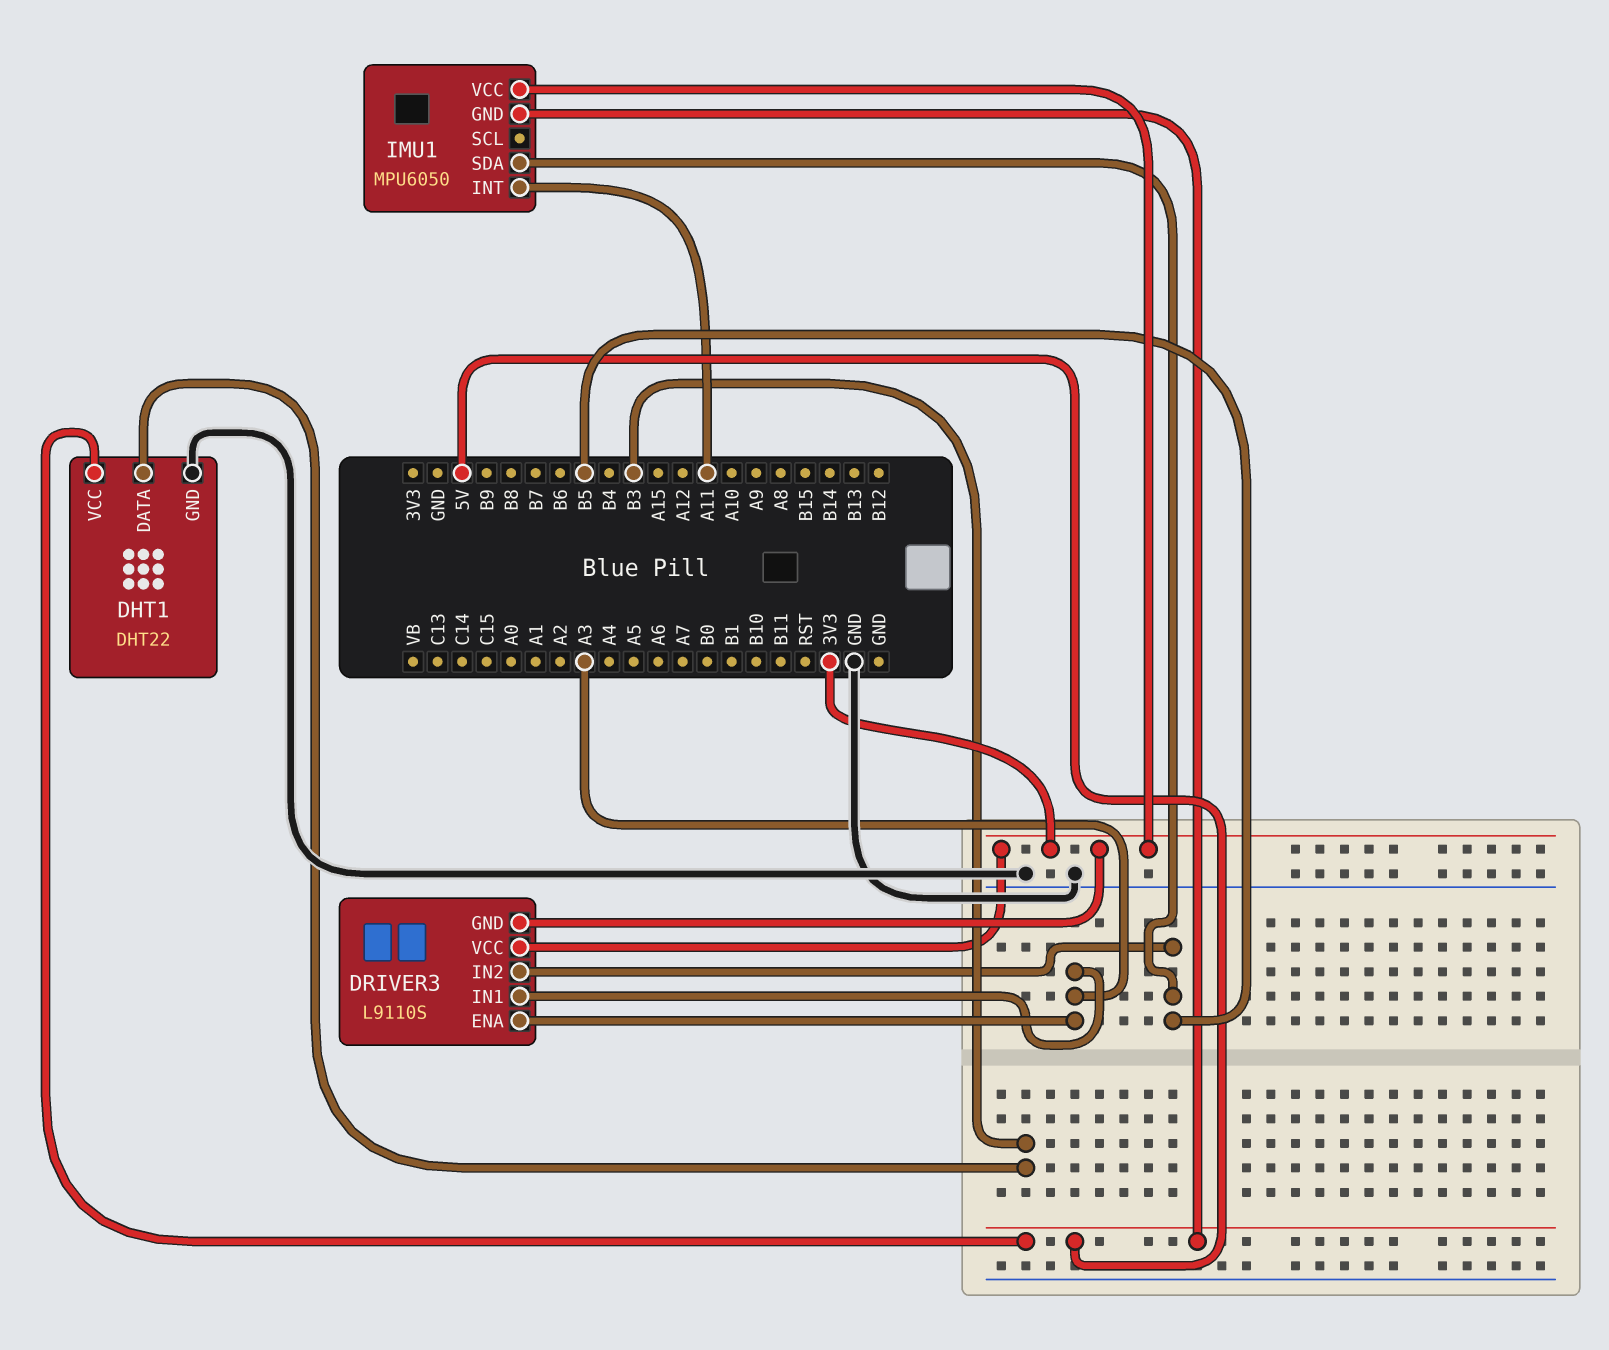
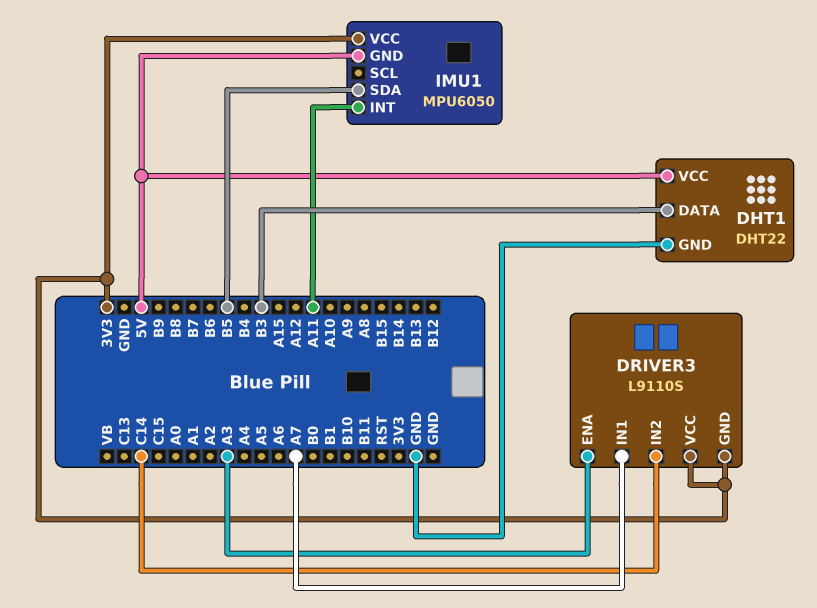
DRIVER3 pin IN1: A3 -> A7
DRIVER3 pin IN2: B5 -> C14

